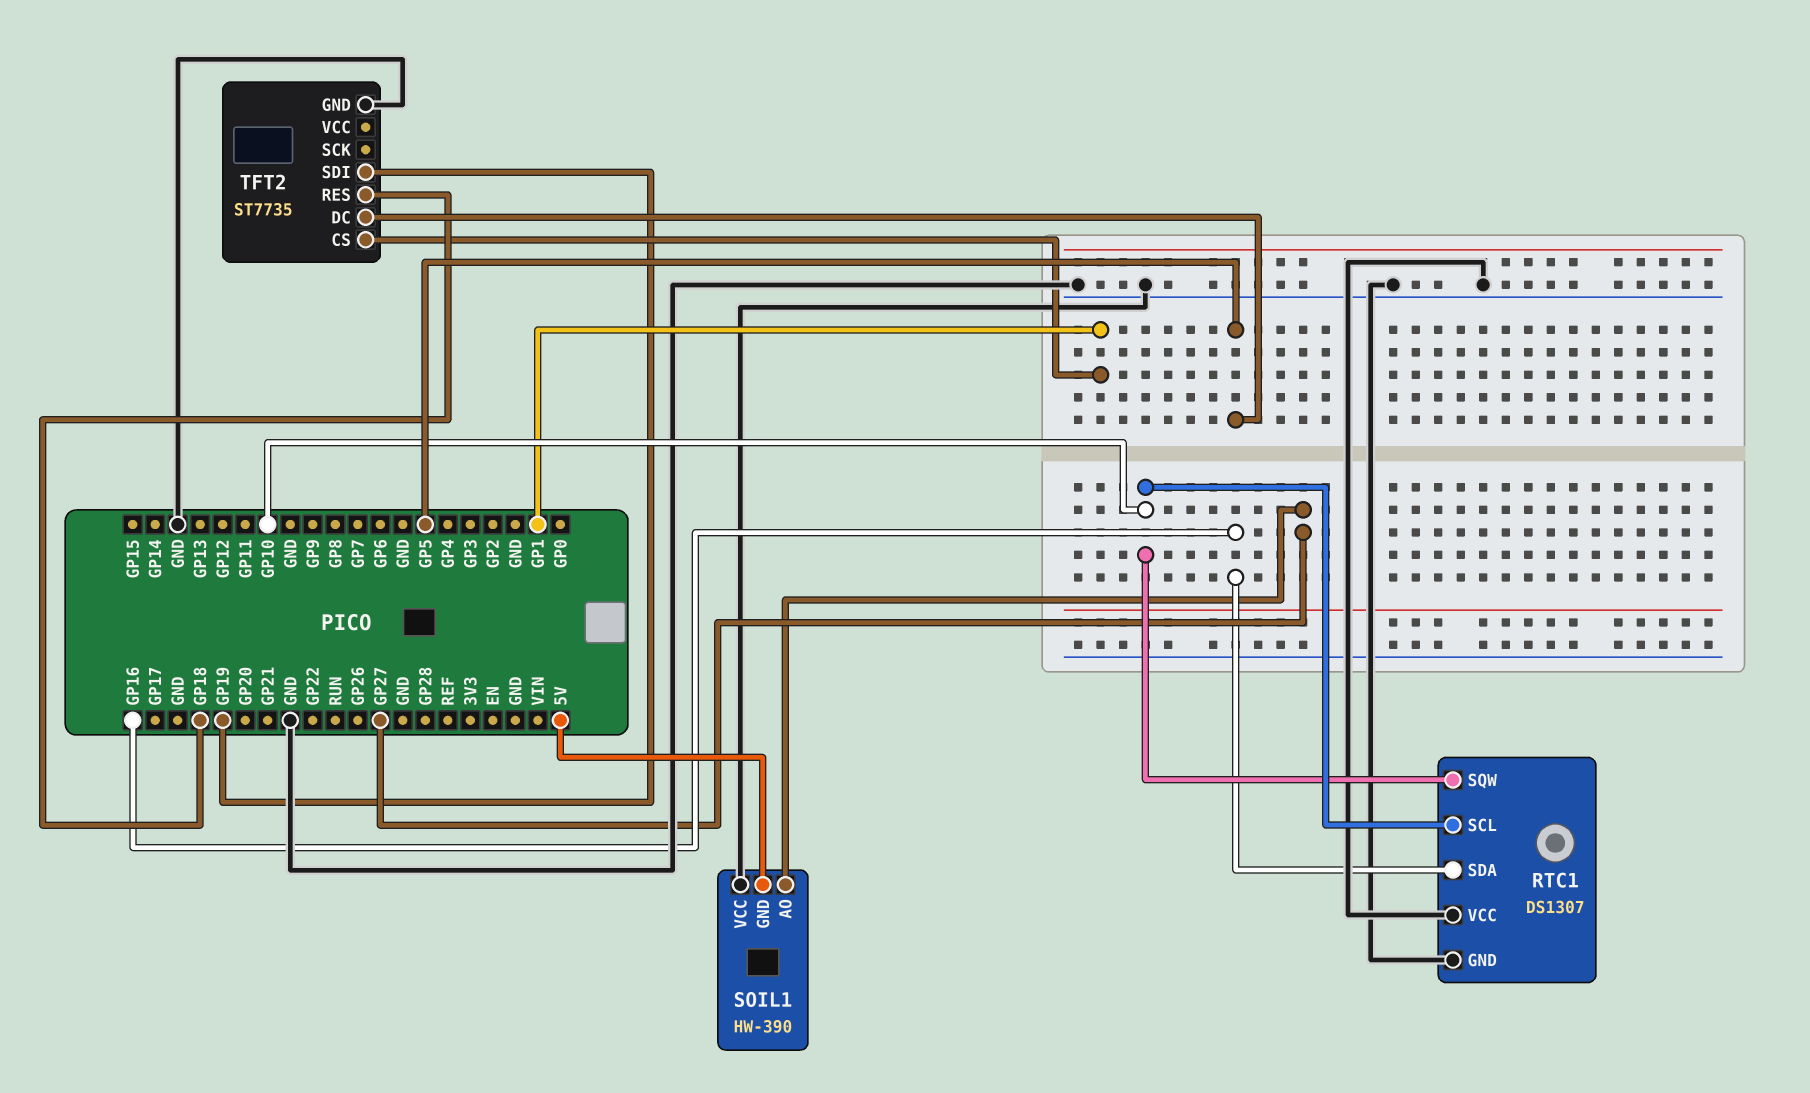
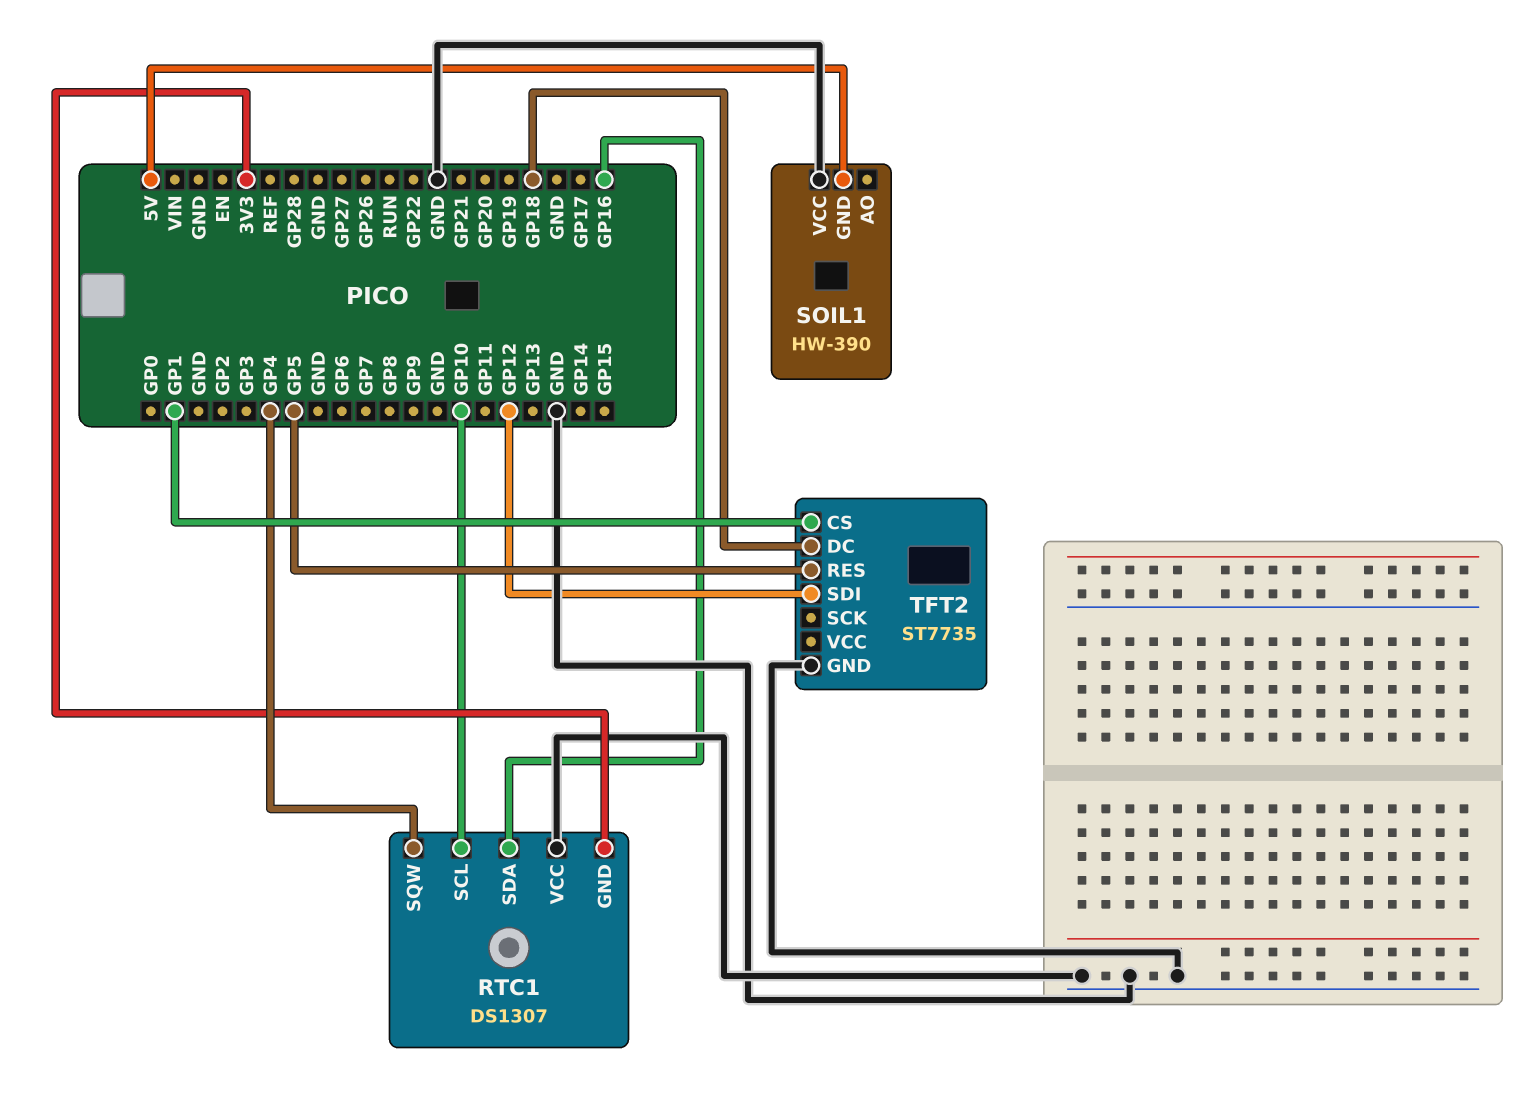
RTC1 pin GND: GND -> 3V3
RTC1 pin SQW: GP10 -> GP4
SOIL1 pin AO: GP27 -> none
TFT2 pin DC: GP5 -> GP18
TFT2 pin RES: GP18 -> GP5
TFT2 pin SDI: GP19 -> GP12

